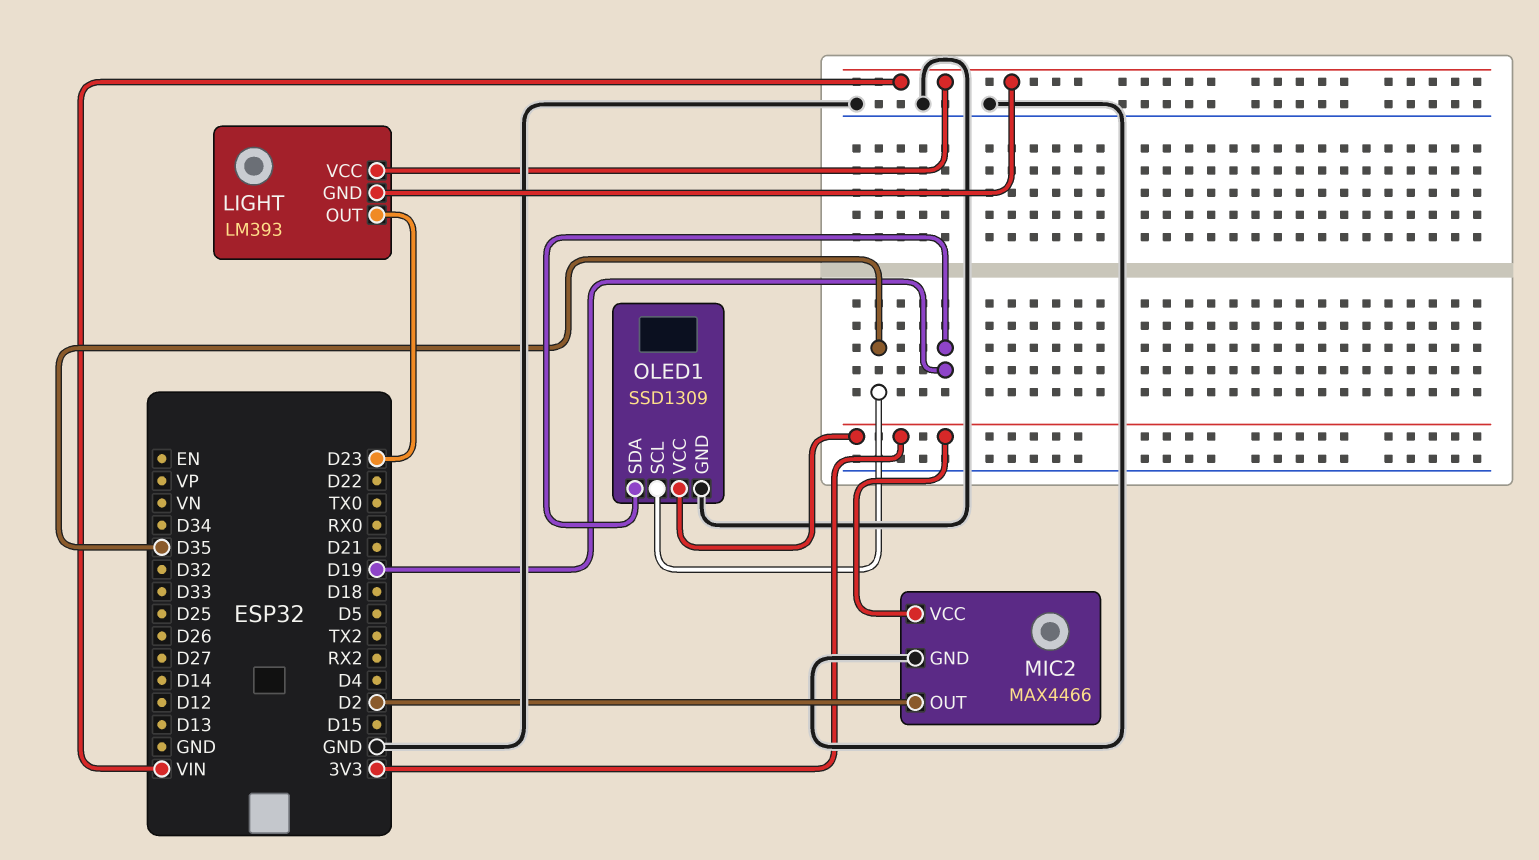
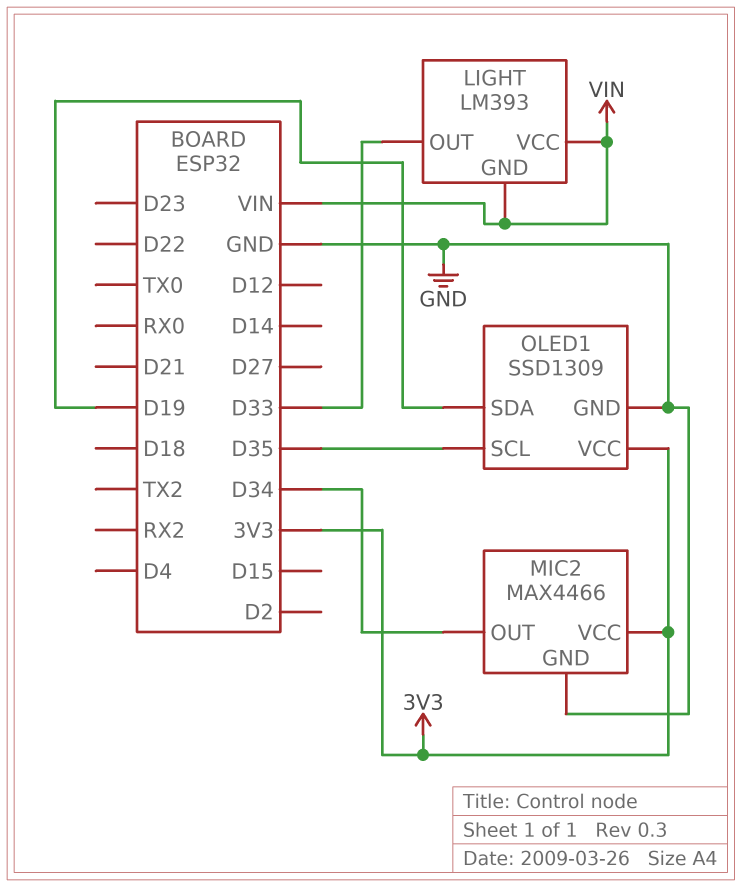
LIGHT pin OUT: D23 -> D33
MIC2 pin OUT: D2 -> D34

